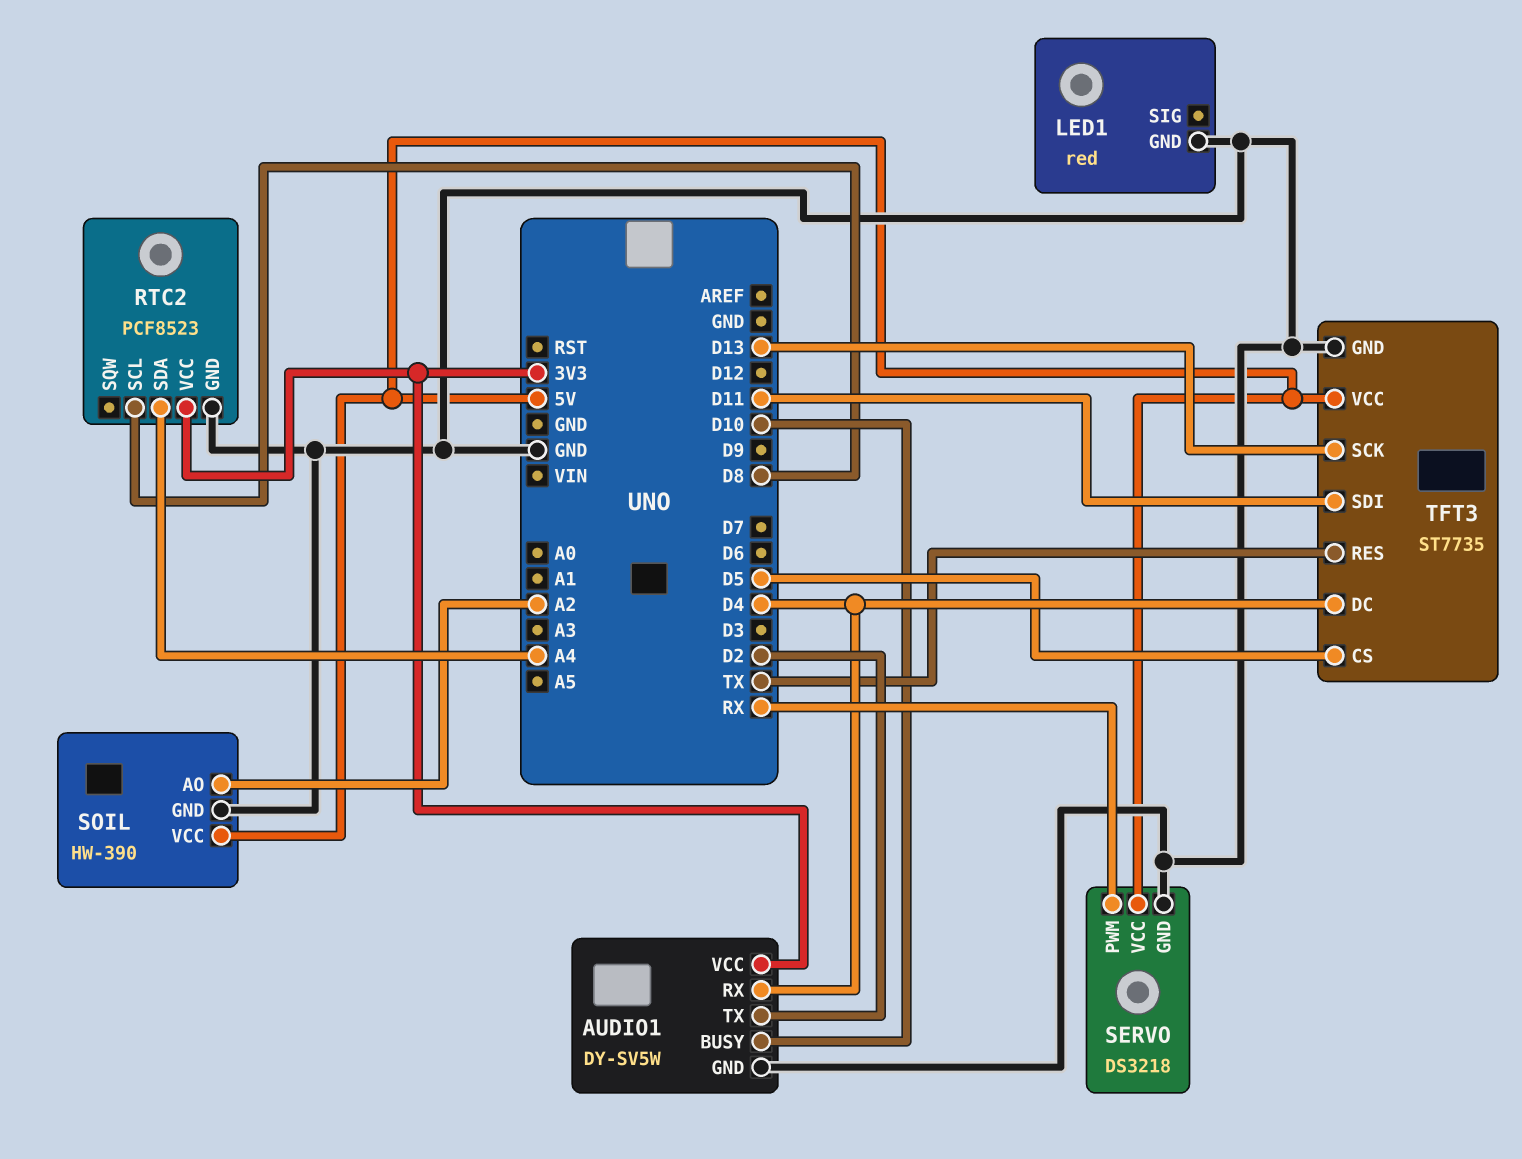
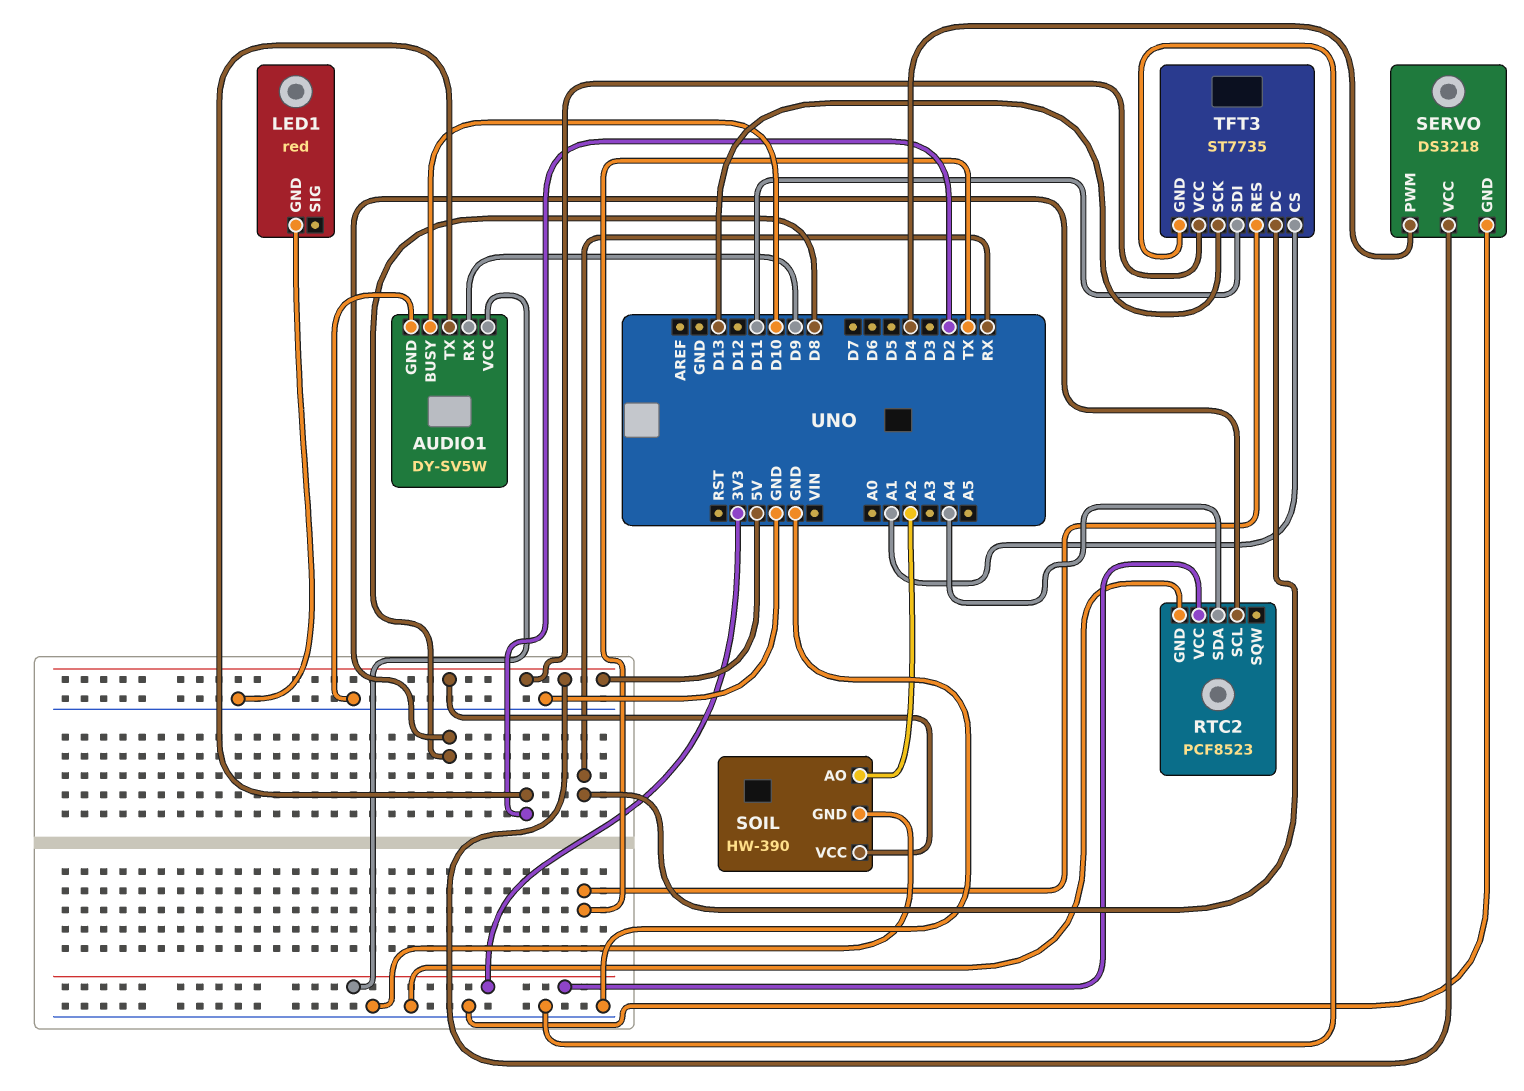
AUDIO1 pin RX: D4 -> D9
SERVO pin PWM: RX -> D4
TFT3 pin CS: D5 -> A1
TFT3 pin DC: D4 -> RX

